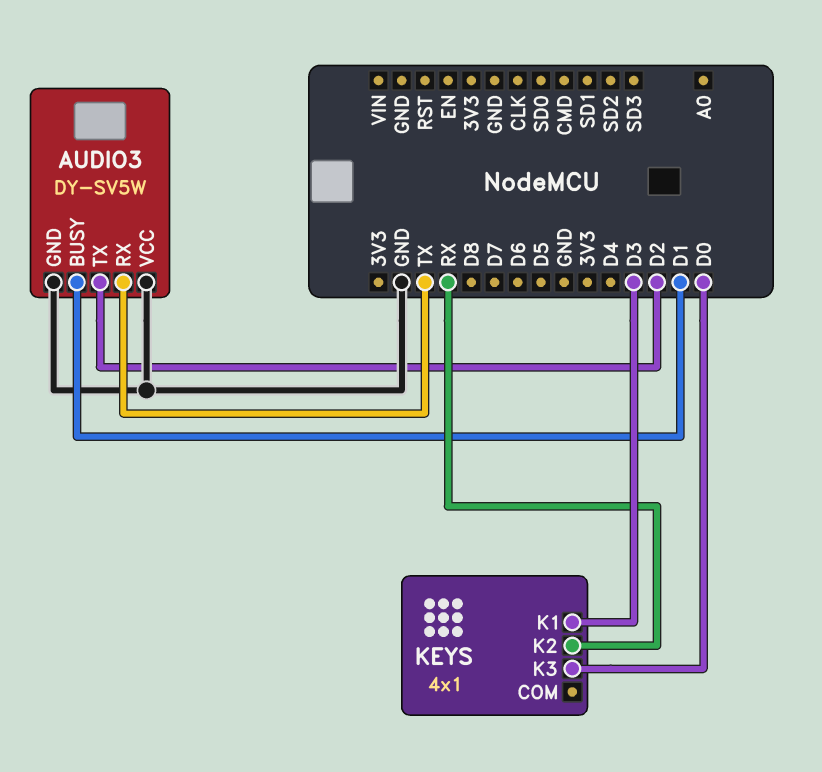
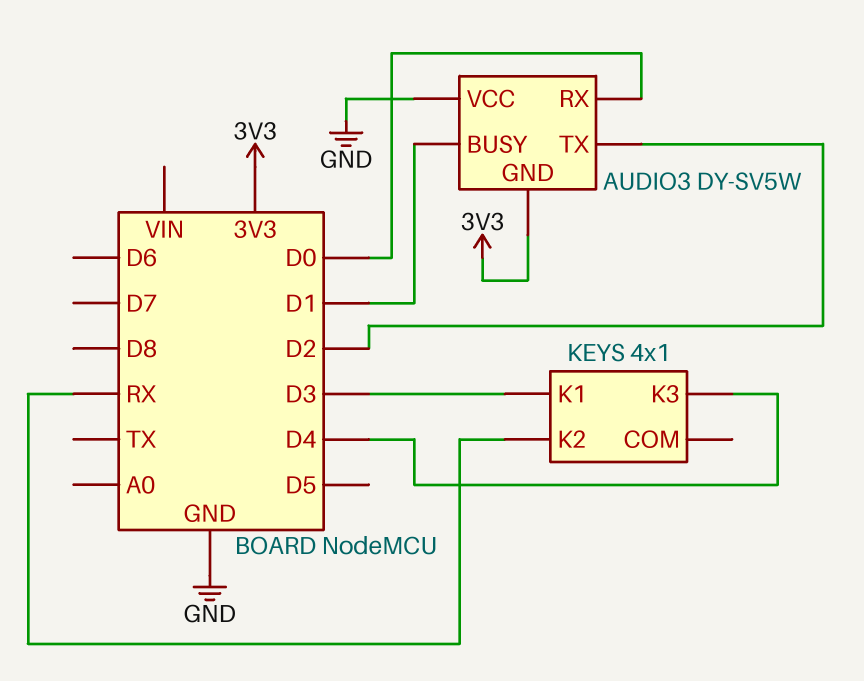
AUDIO3 pin GND: GND -> 3V3
AUDIO3 pin RX: TX -> D0
KEYS pin K3: D0 -> D4

